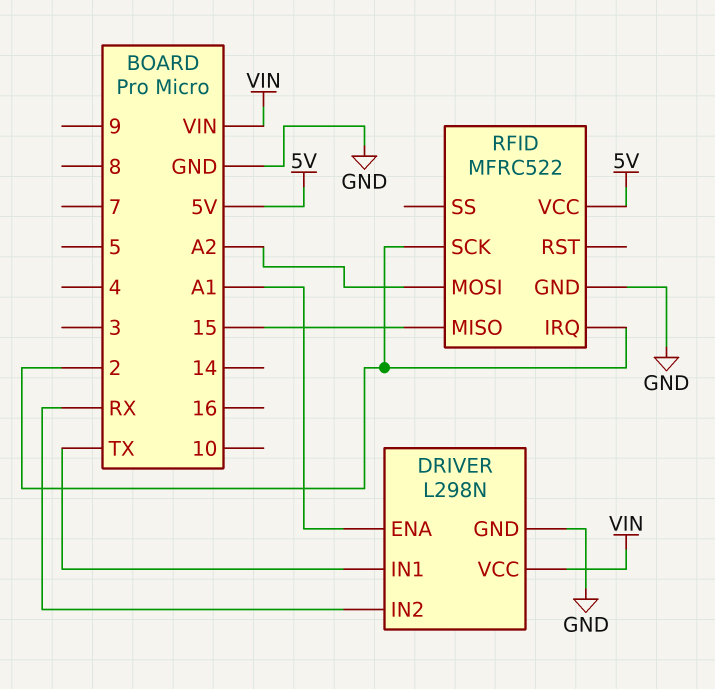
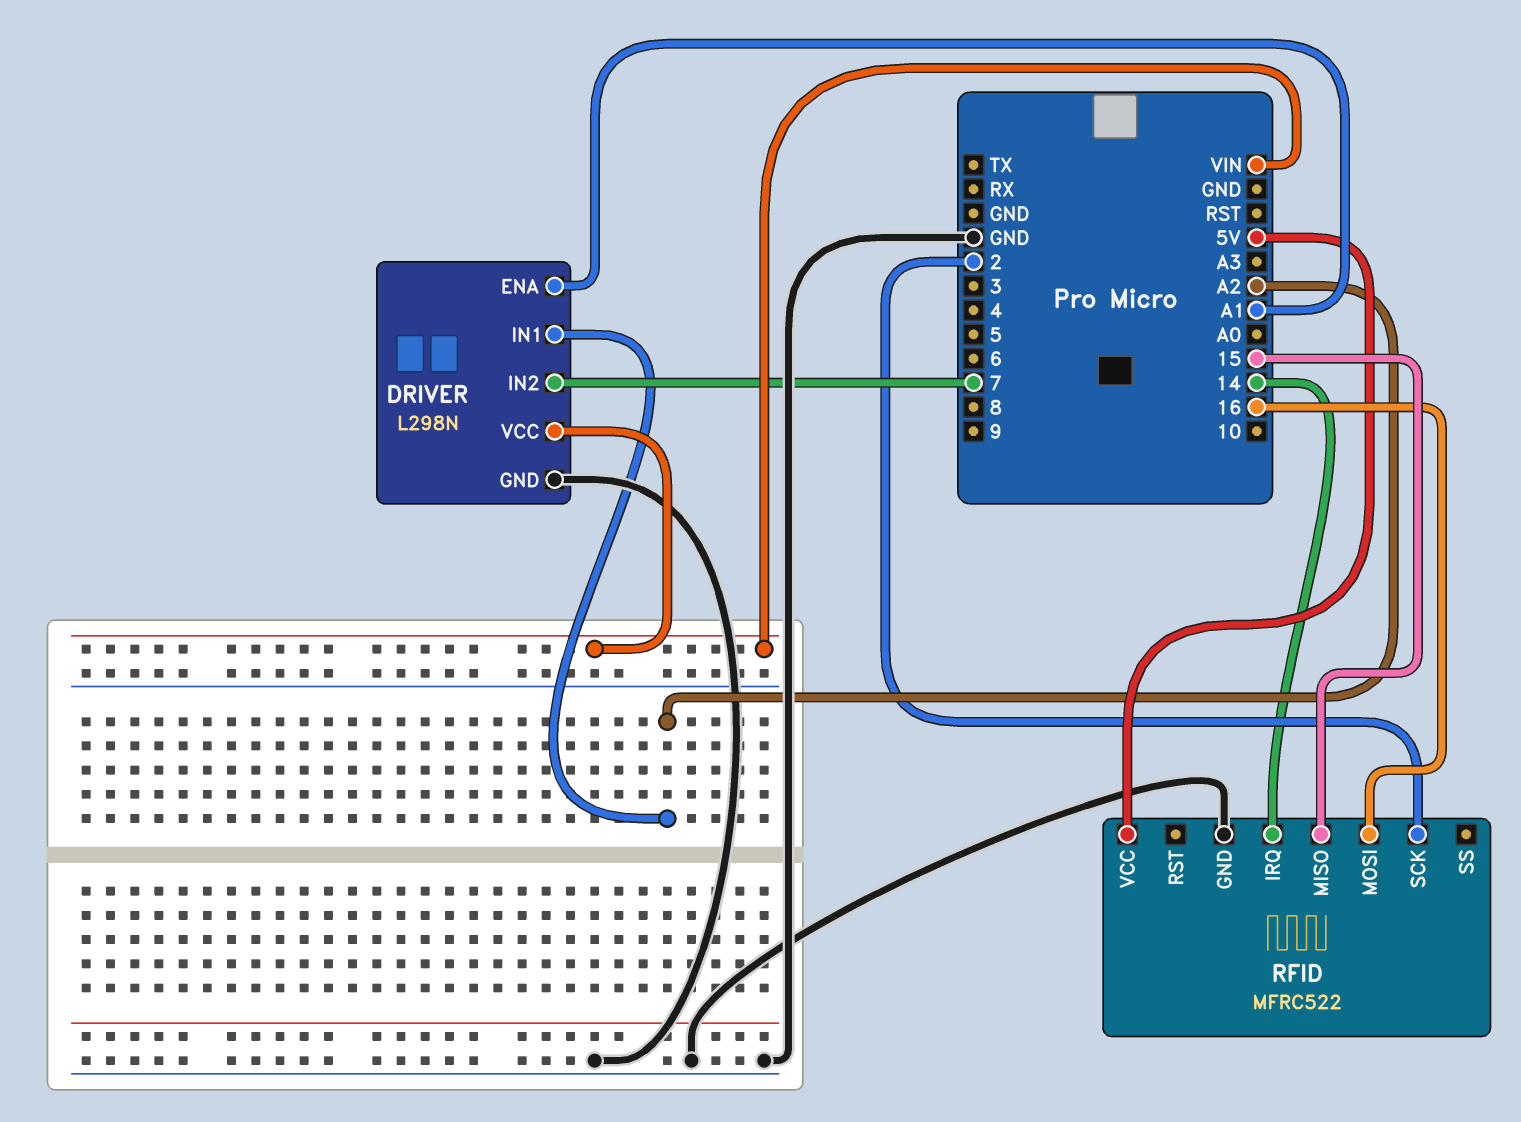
DRIVER pin IN1: TX -> A2
DRIVER pin IN2: RX -> 7
RFID pin IRQ: 2 -> 14
RFID pin MOSI: A2 -> 16

